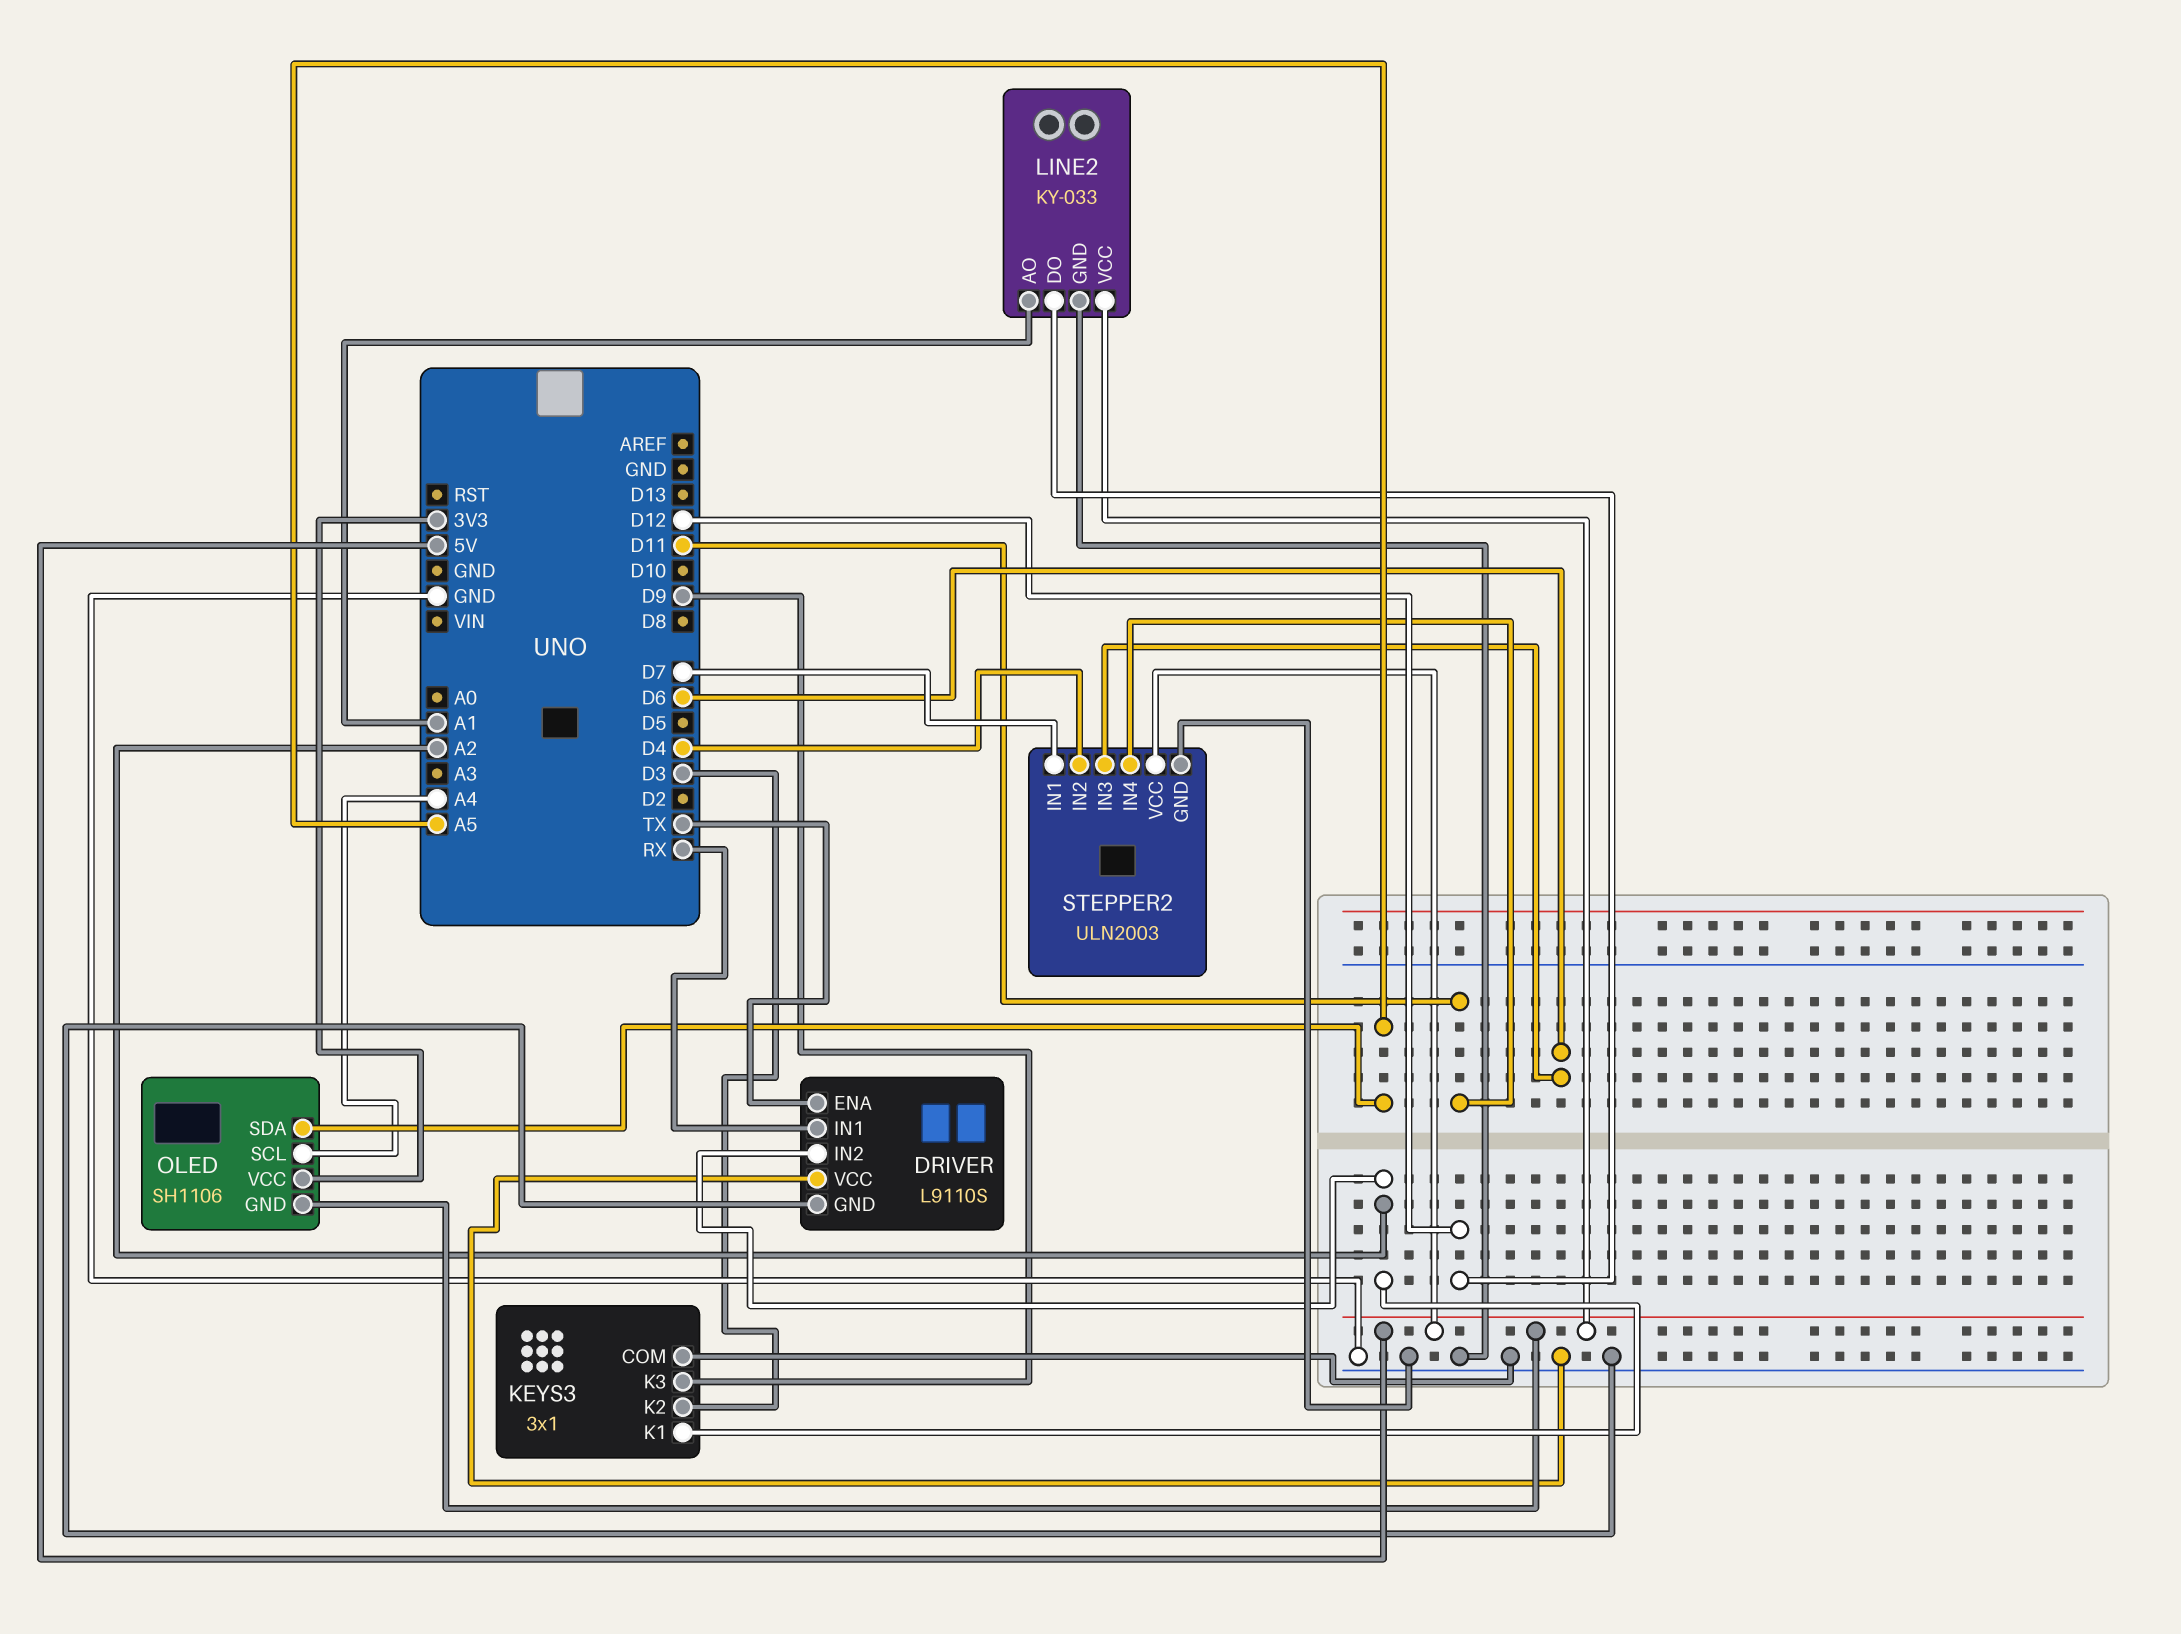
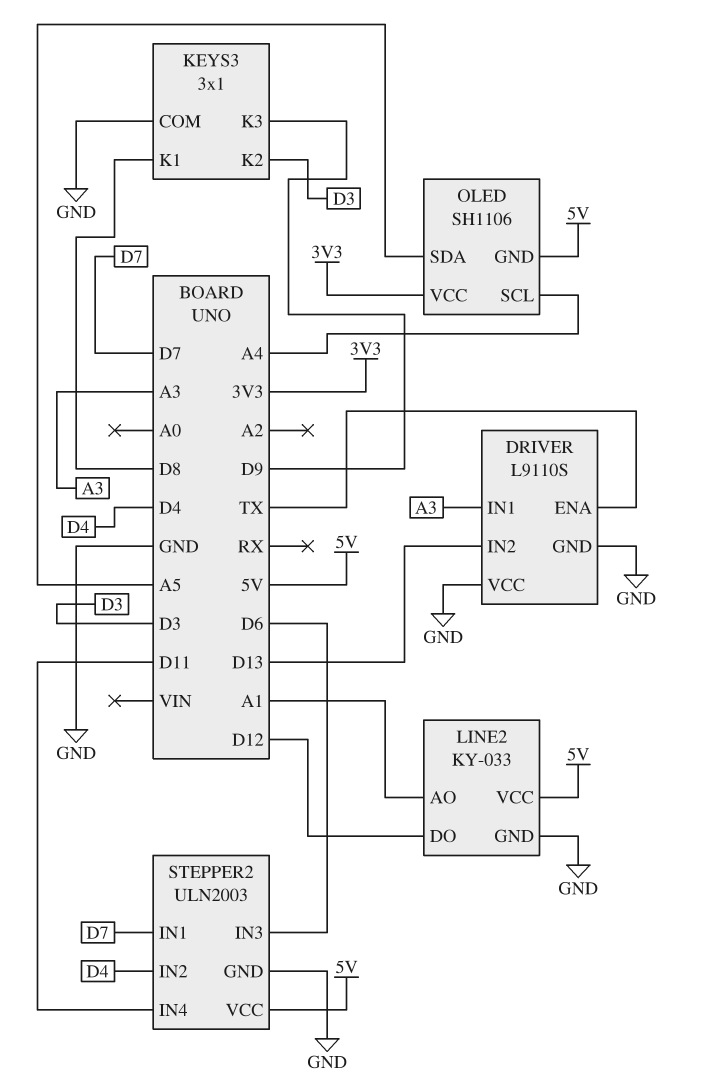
DRIVER pin IN1: RX -> A3
DRIVER pin IN2: A2 -> D13
KEYS3 pin K1: A2 -> D8

